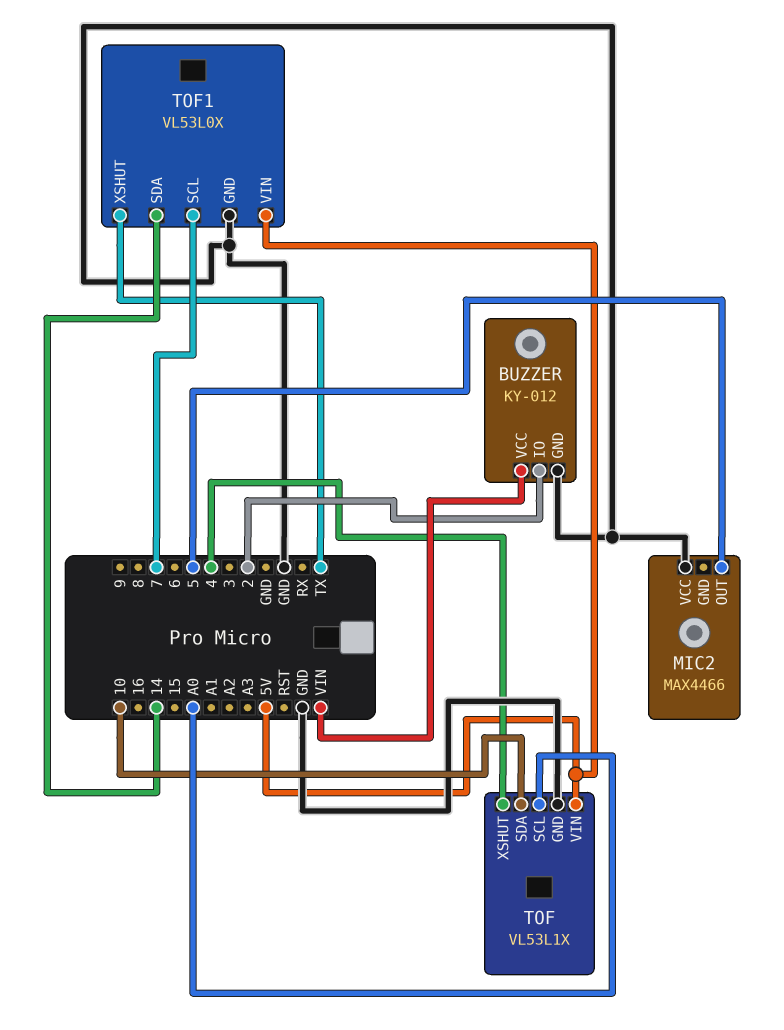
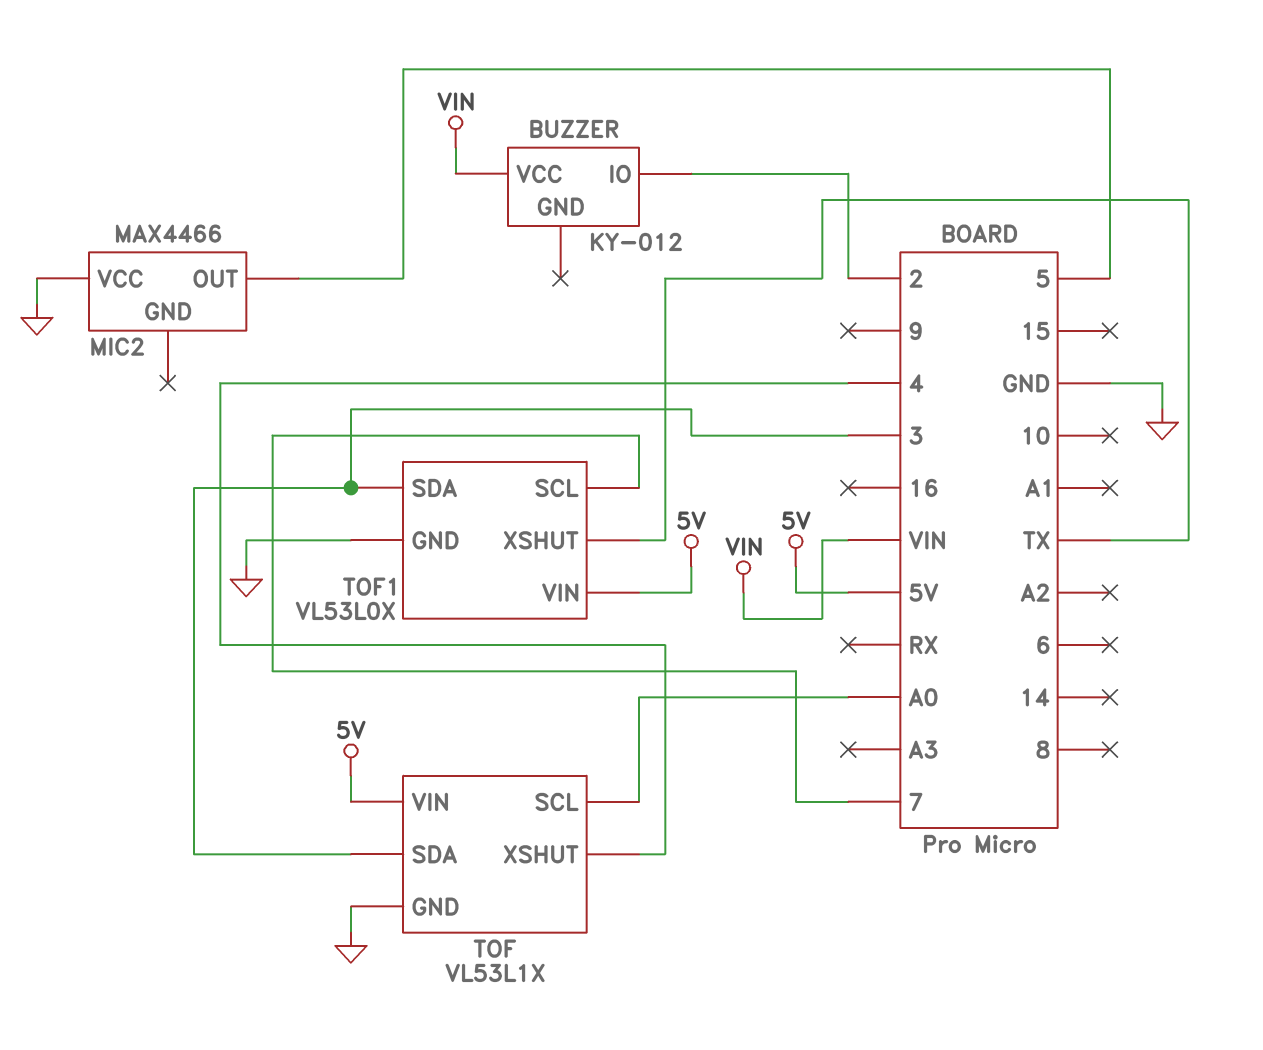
BUZZER pin GND: GND -> none
TOF pin SDA: 10 -> 3
TOF1 pin SDA: 14 -> 3

